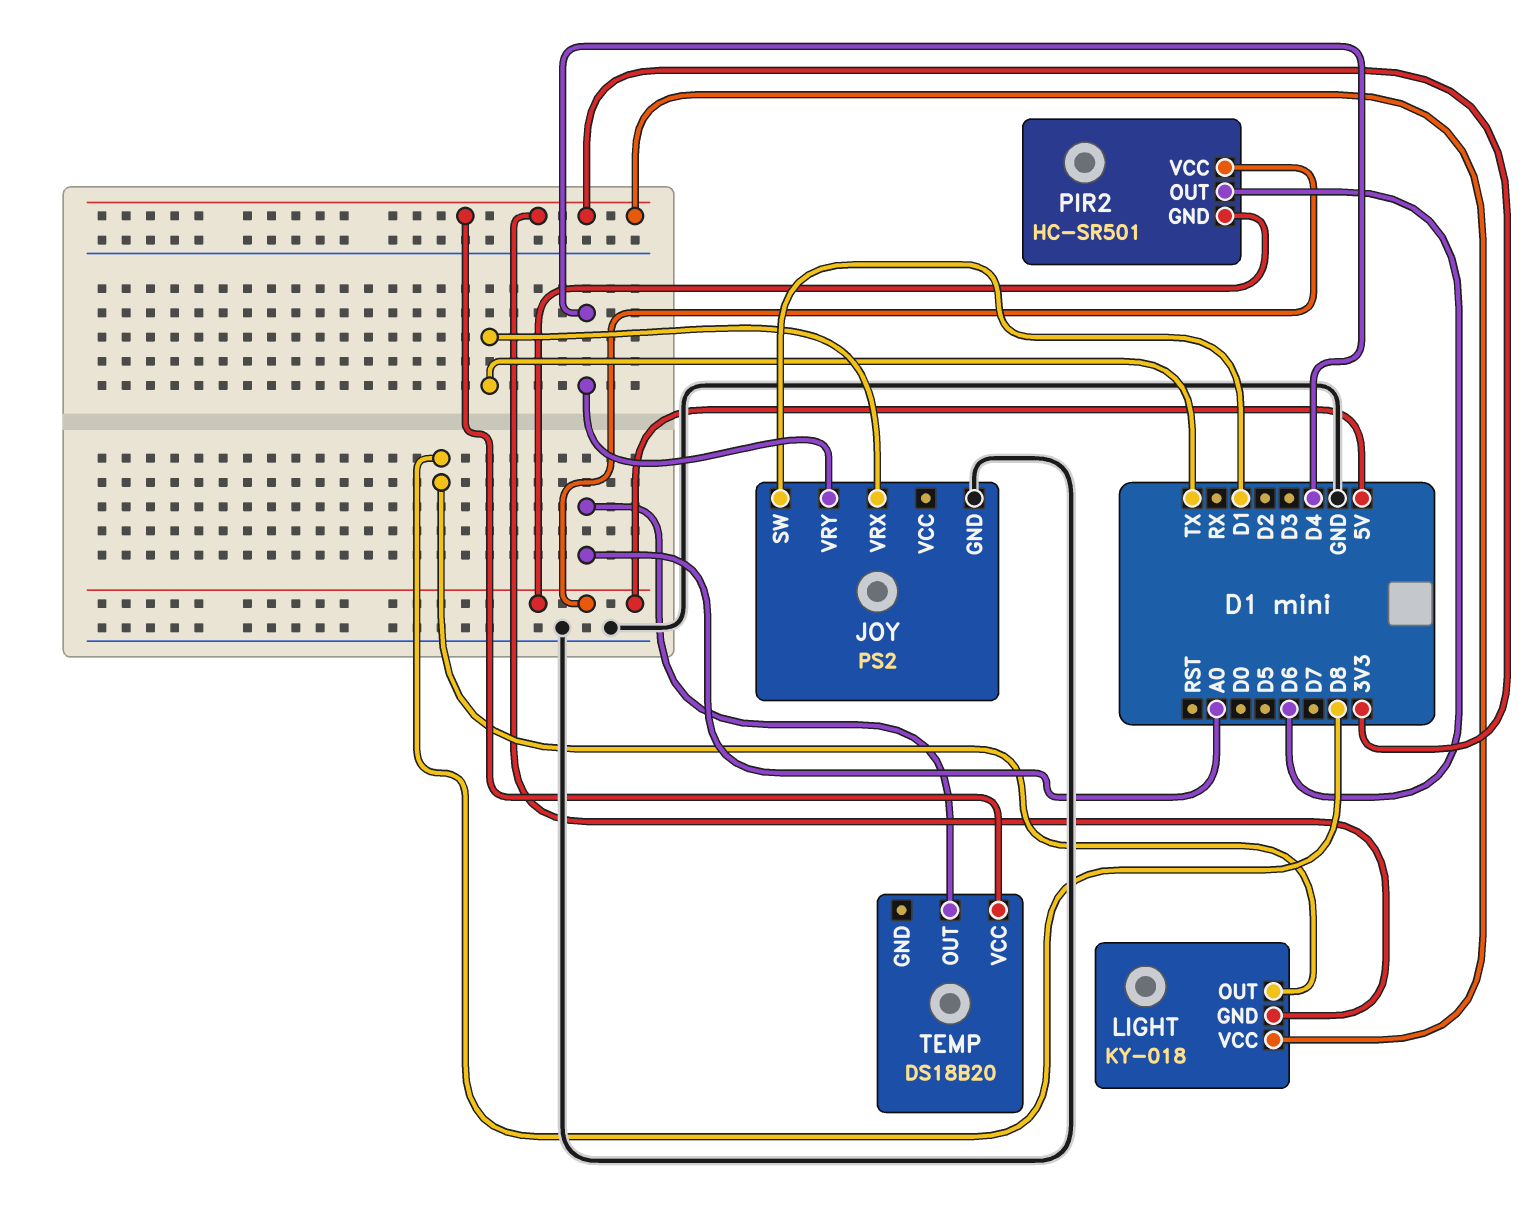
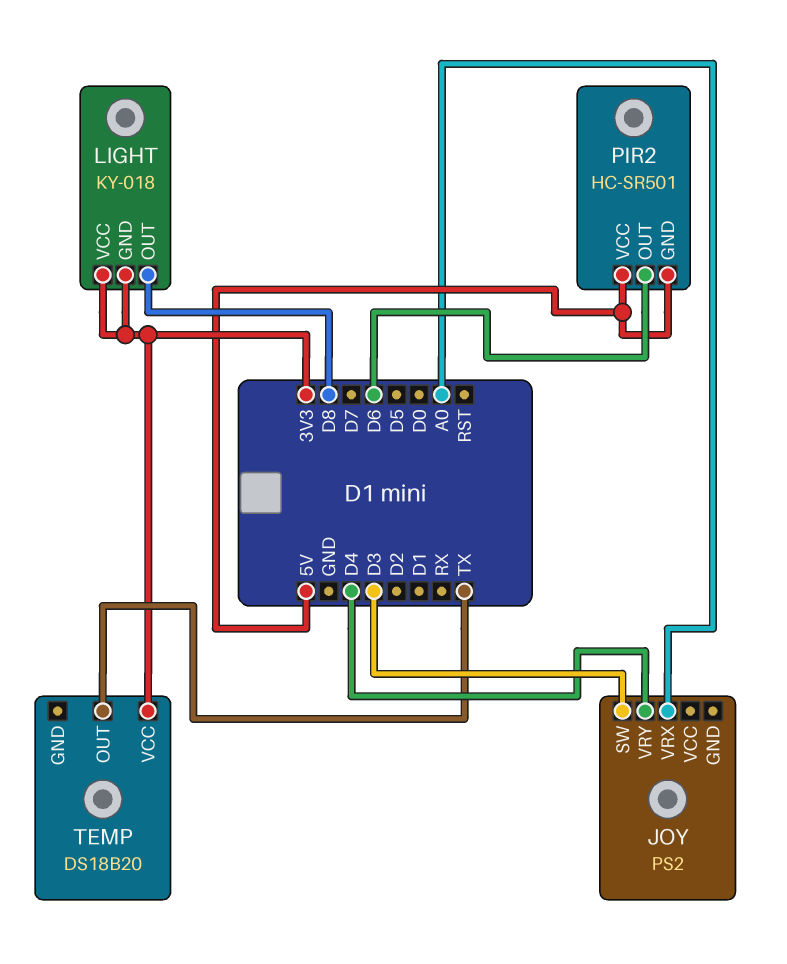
JOY pin GND: GND -> none
JOY pin SW: D1 -> D3
JOY pin VRX: TX -> A0
TEMP pin OUT: A0 -> TX

